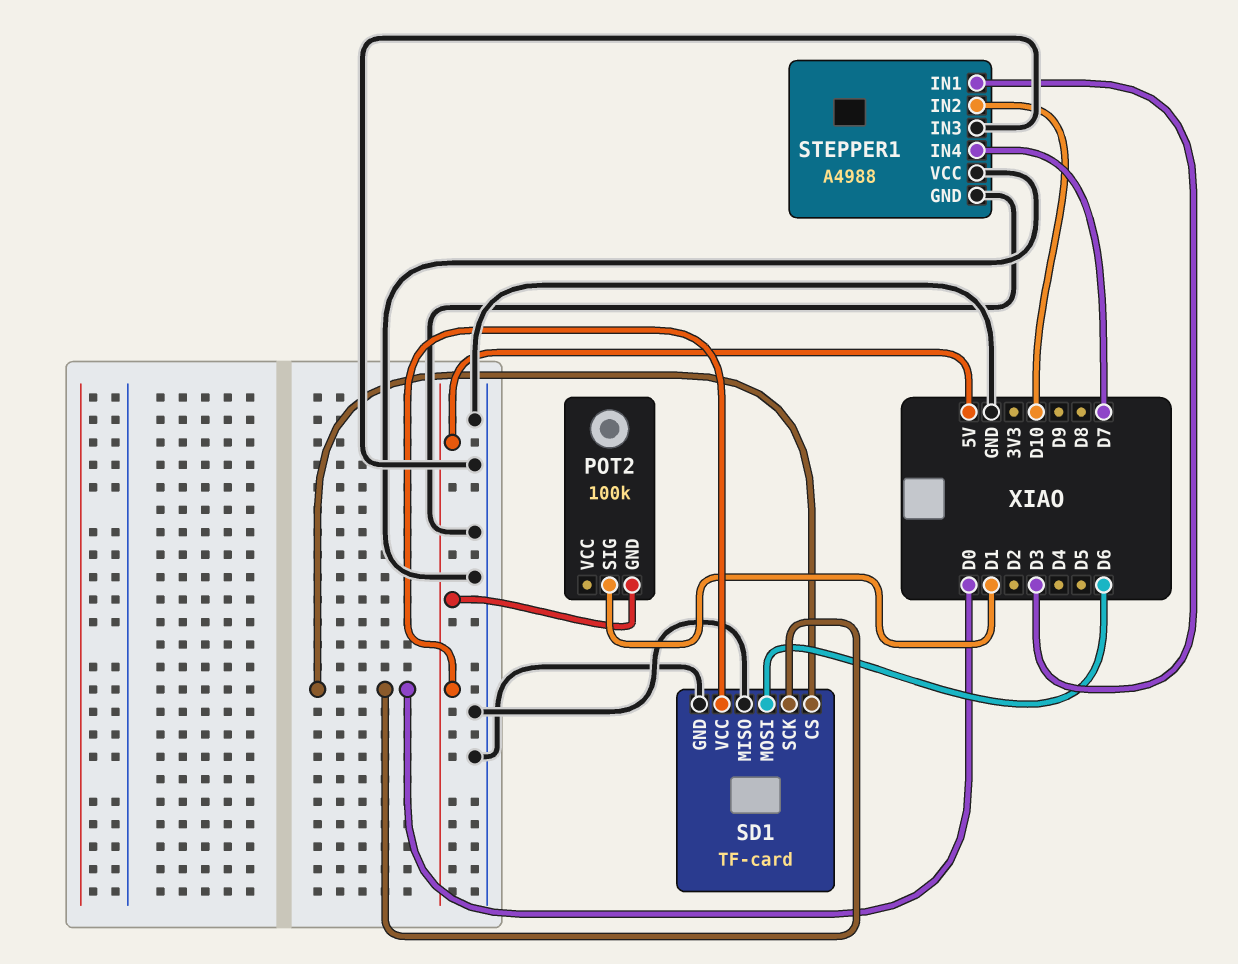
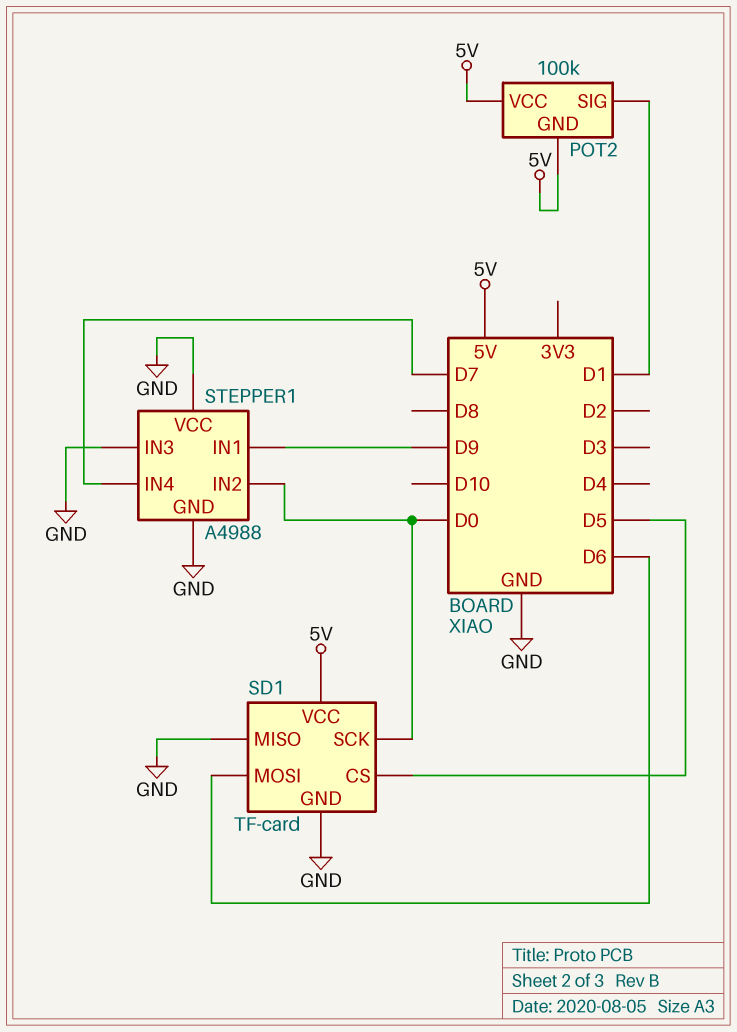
POT2 pin VCC: none -> 5V
SD1 pin CS: D0 -> D5
STEPPER1 pin IN1: D3 -> D9
STEPPER1 pin IN2: D10 -> D0

